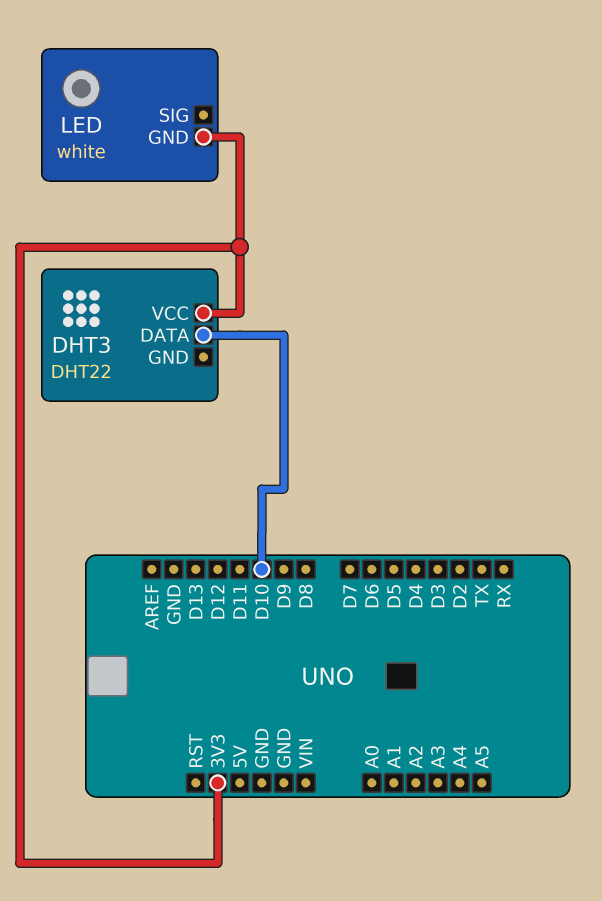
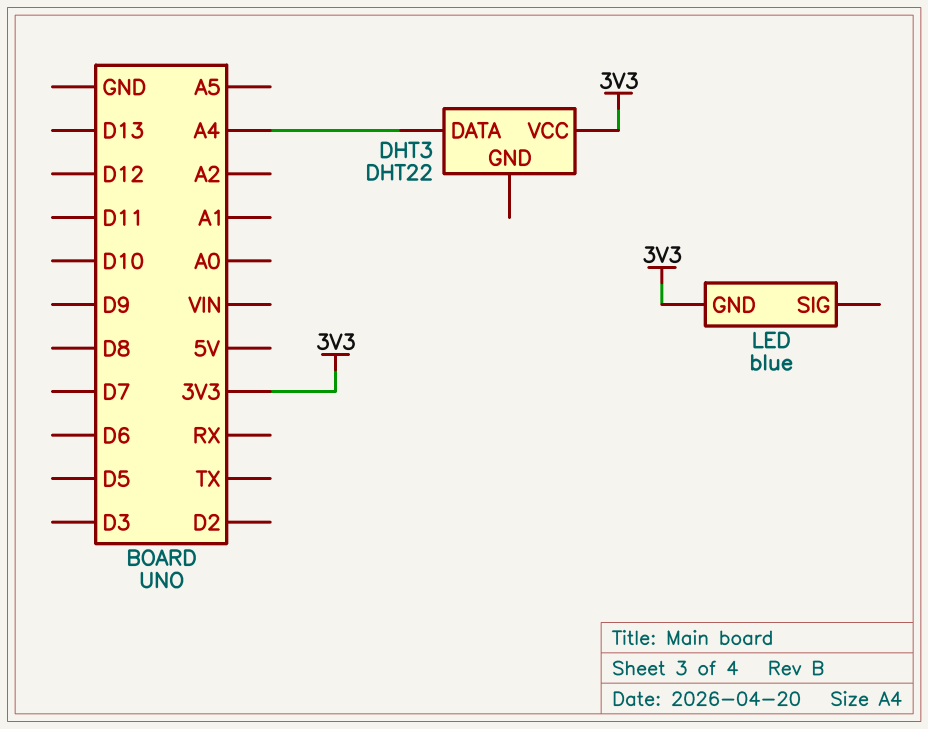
DHT3 pin DATA: D10 -> A4
LED: white -> blue

